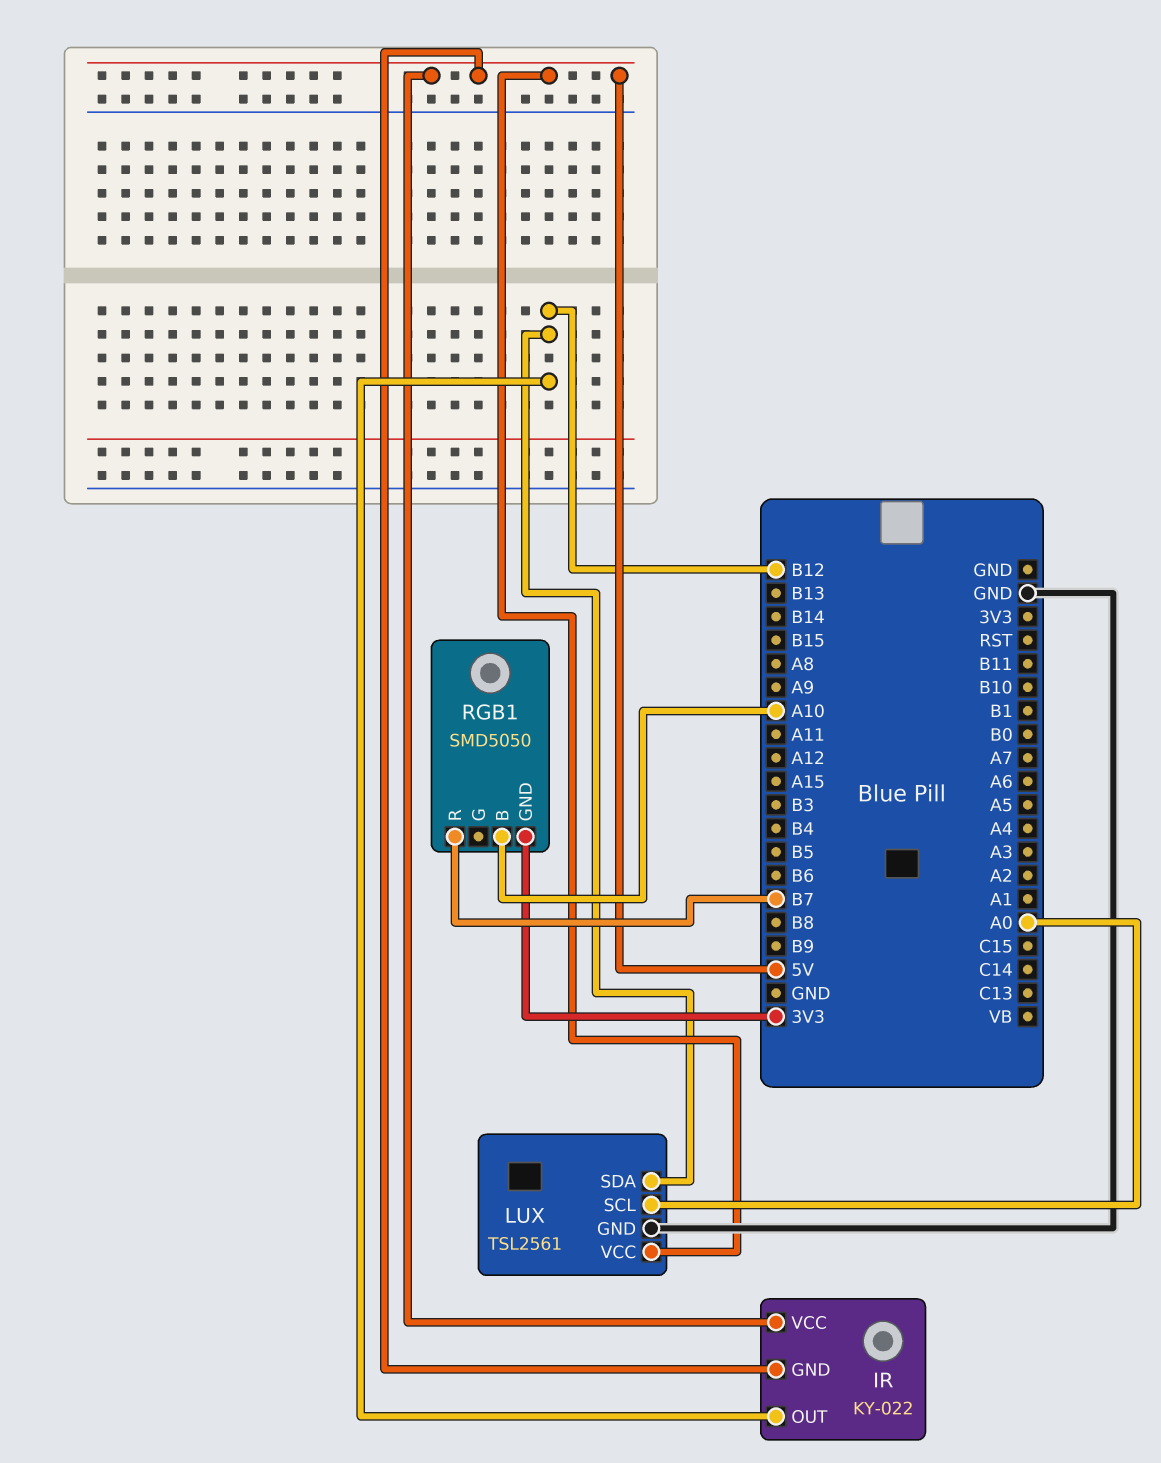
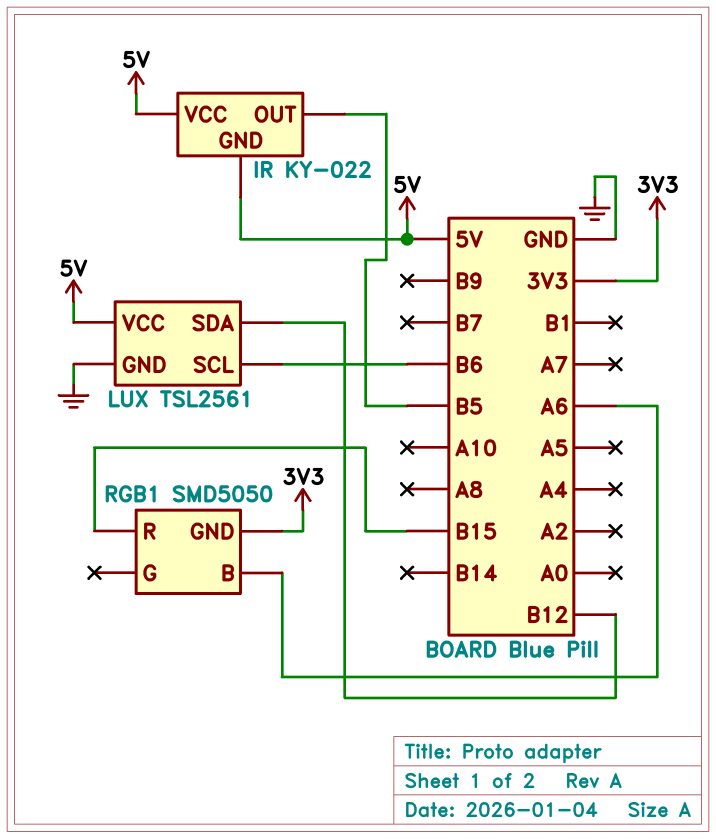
IR pin OUT: B12 -> B5
LUX pin SCL: A0 -> B6
RGB1 pin B: A10 -> A6
RGB1 pin R: B7 -> B15

